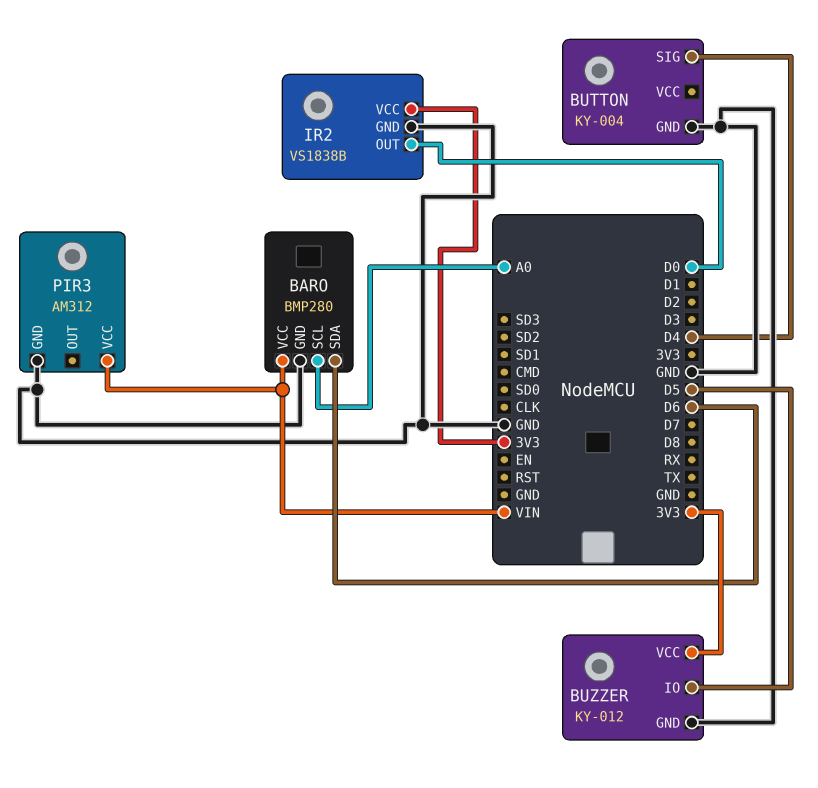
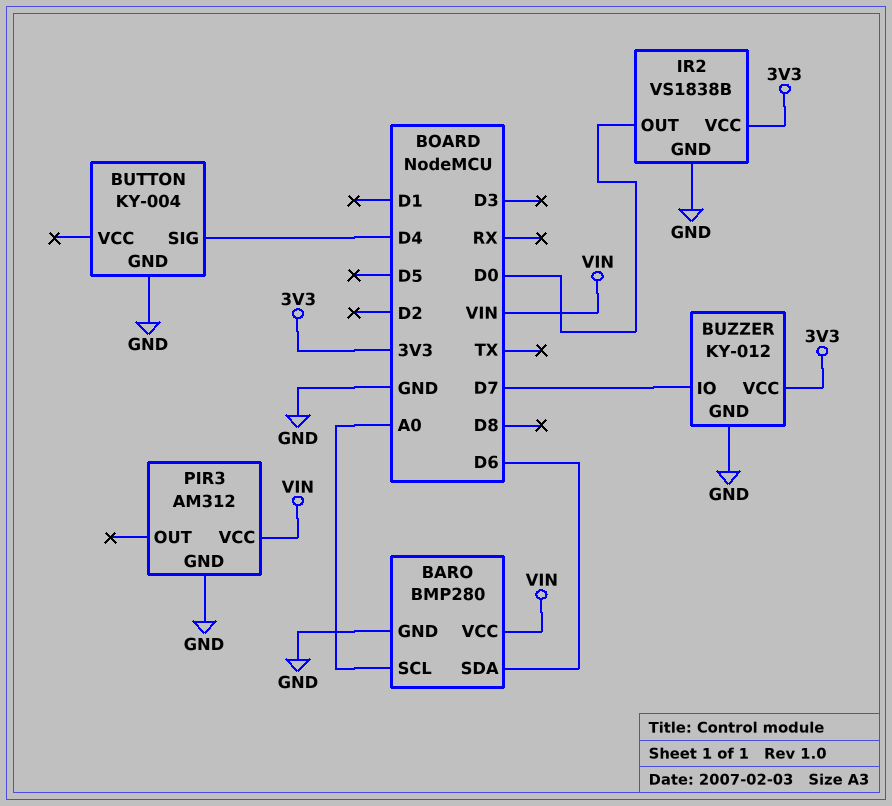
BUZZER pin IO: D5 -> D7

